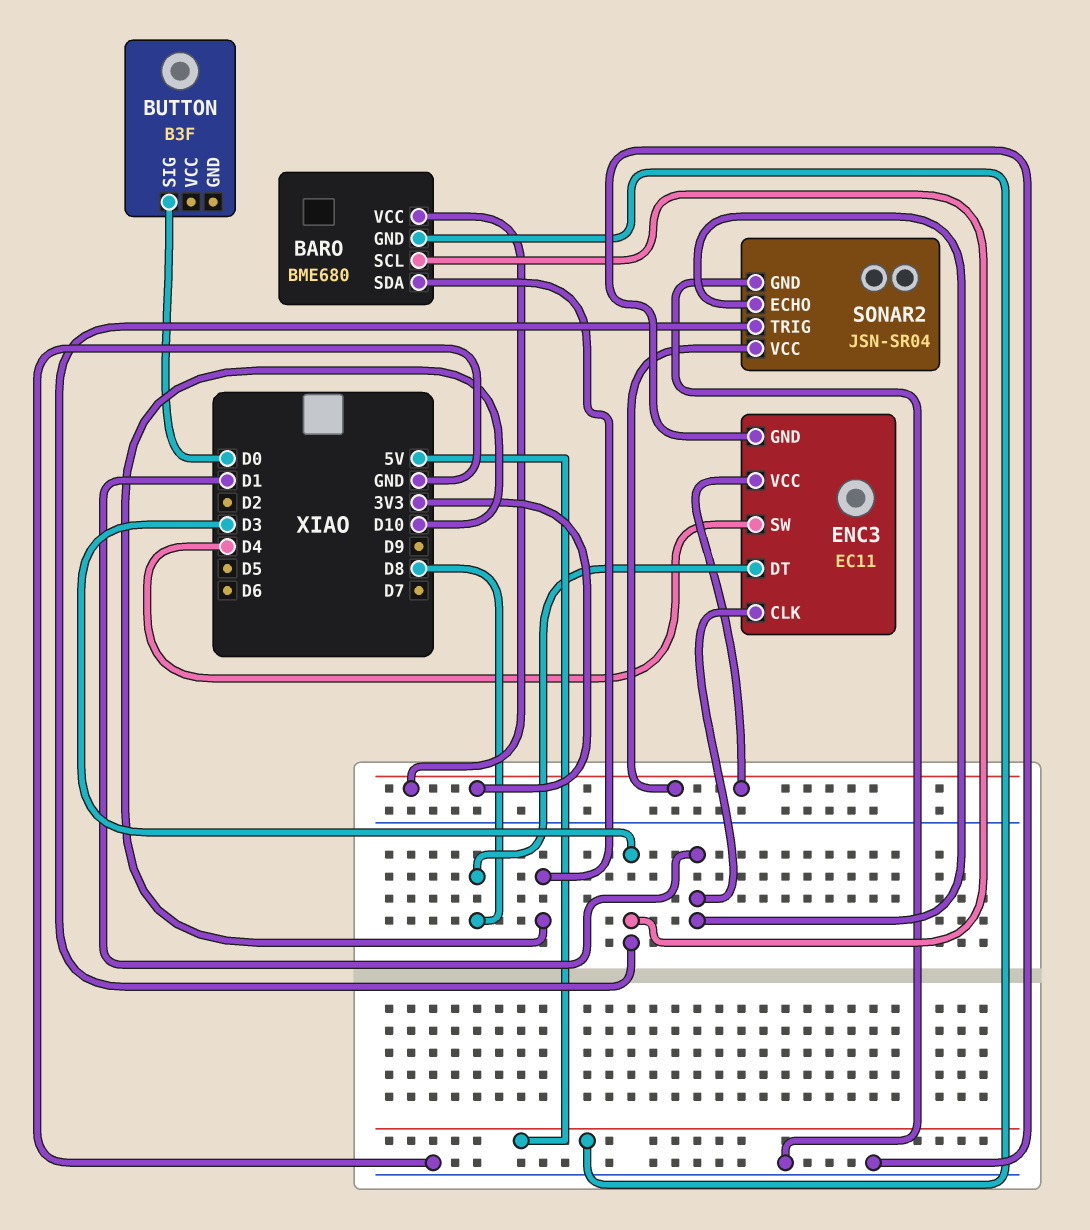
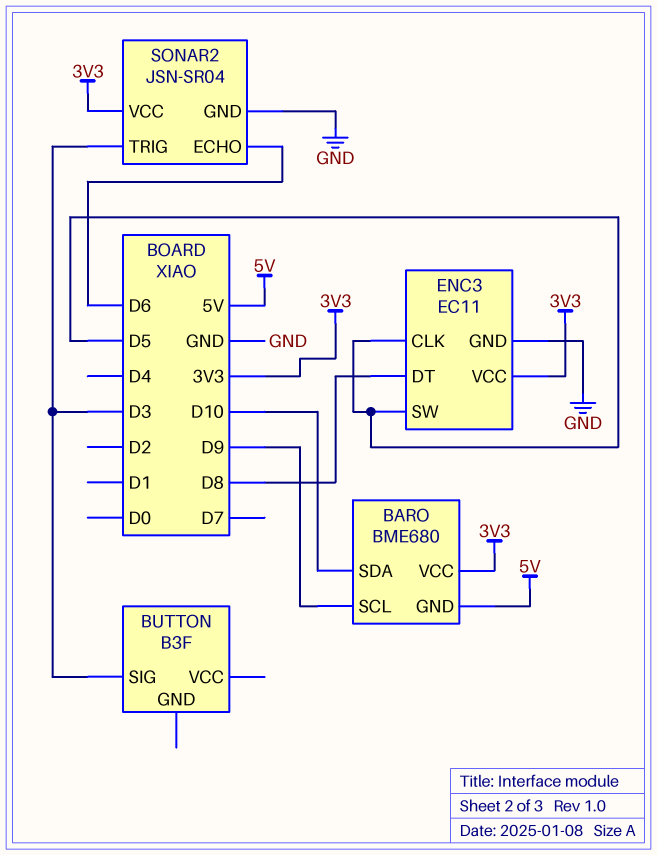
BARO pin SCL: D3 -> D9
BUTTON pin SIG: D0 -> D3
ENC3 pin CLK: D1 -> D5
ENC3 pin SW: D4 -> D5
SONAR2 pin ECHO: D1 -> D6

